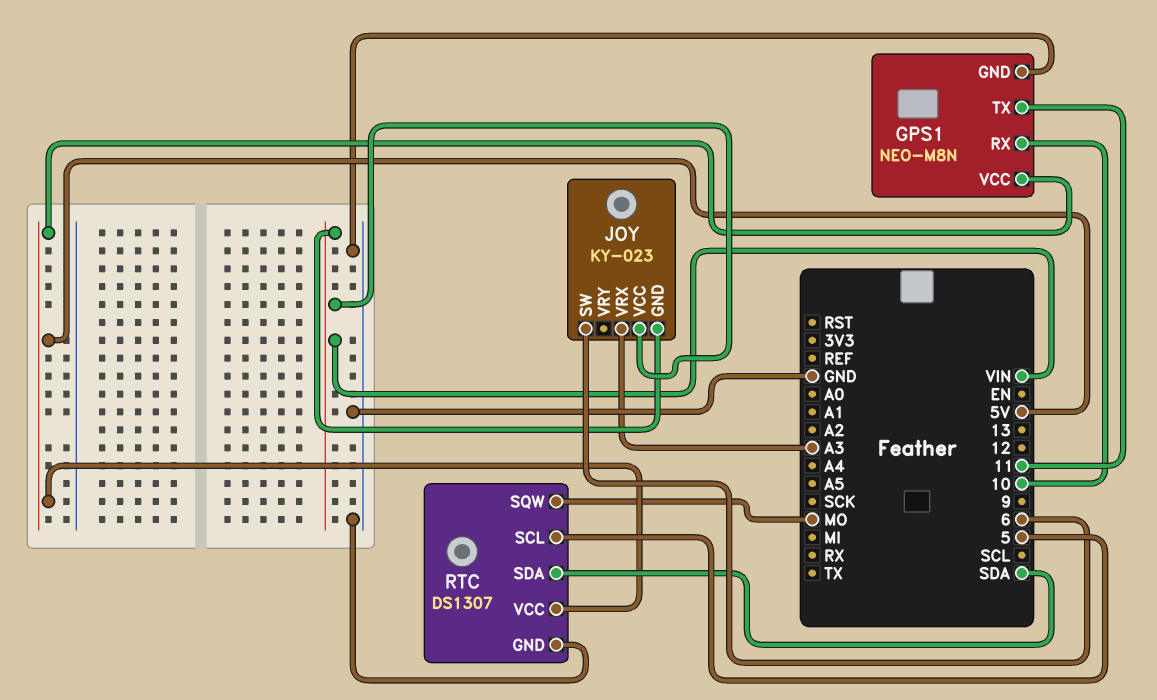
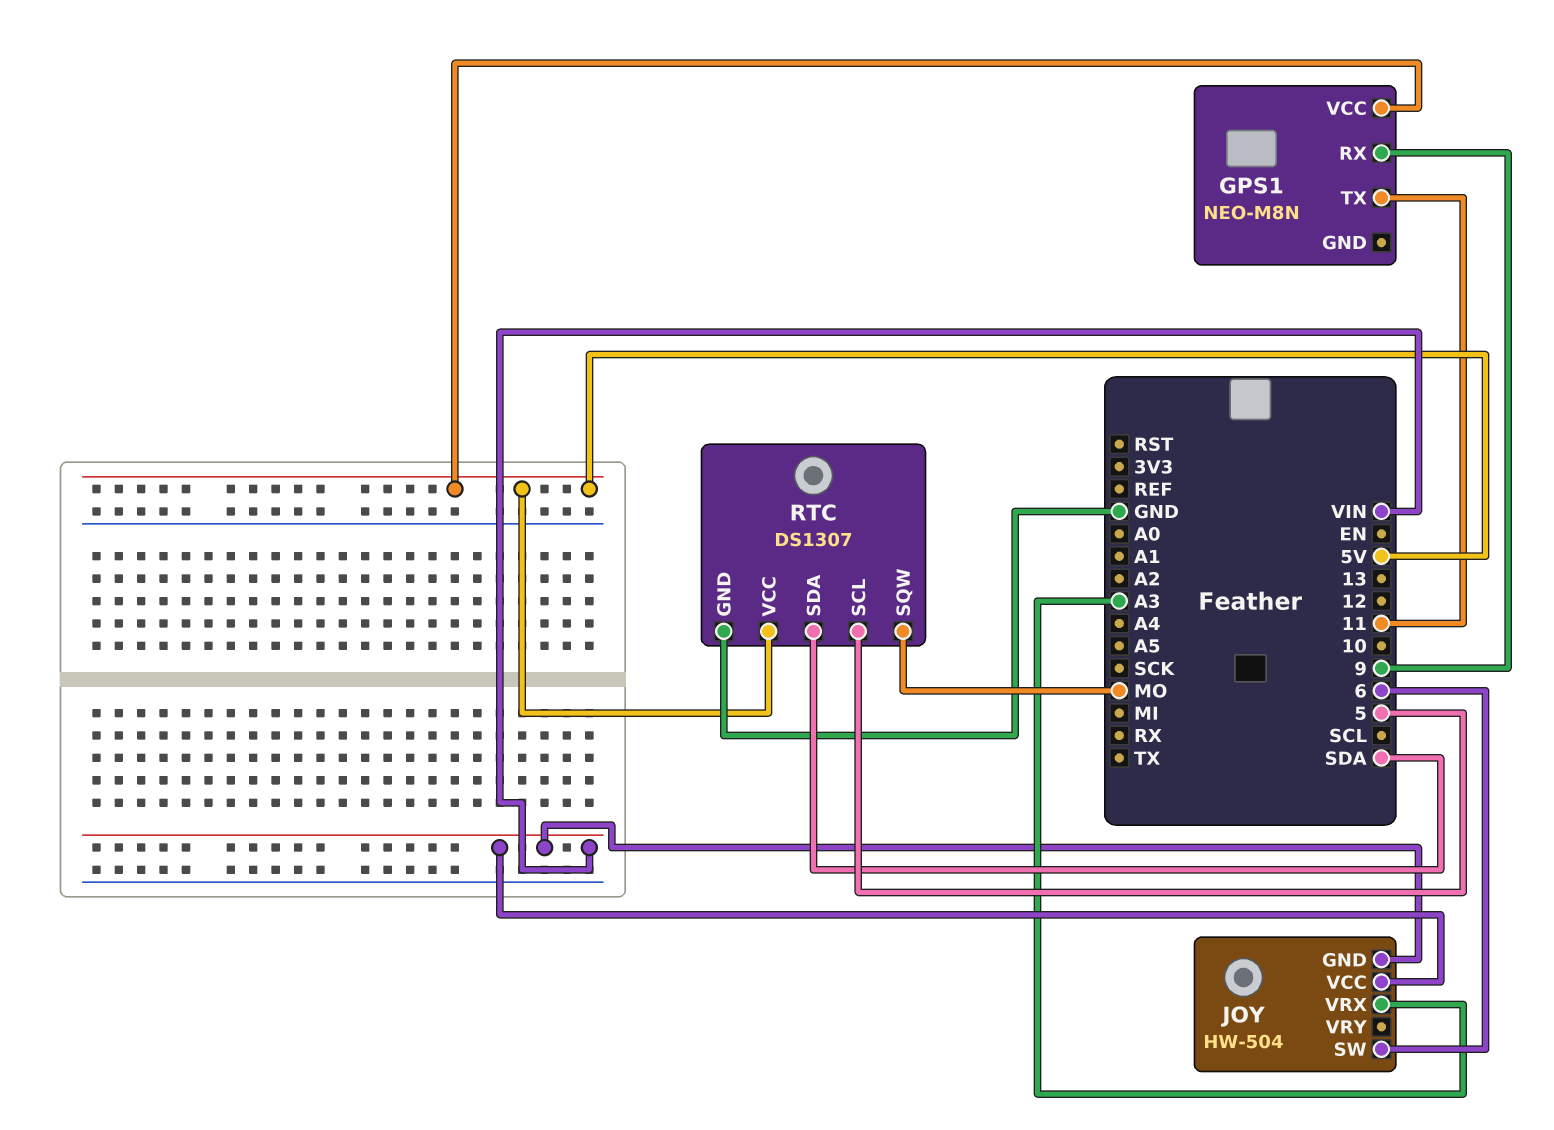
GPS1 pin GND: GND -> none
GPS1 pin RX: 10 -> 9
JOY: KY-023 -> HW-504

